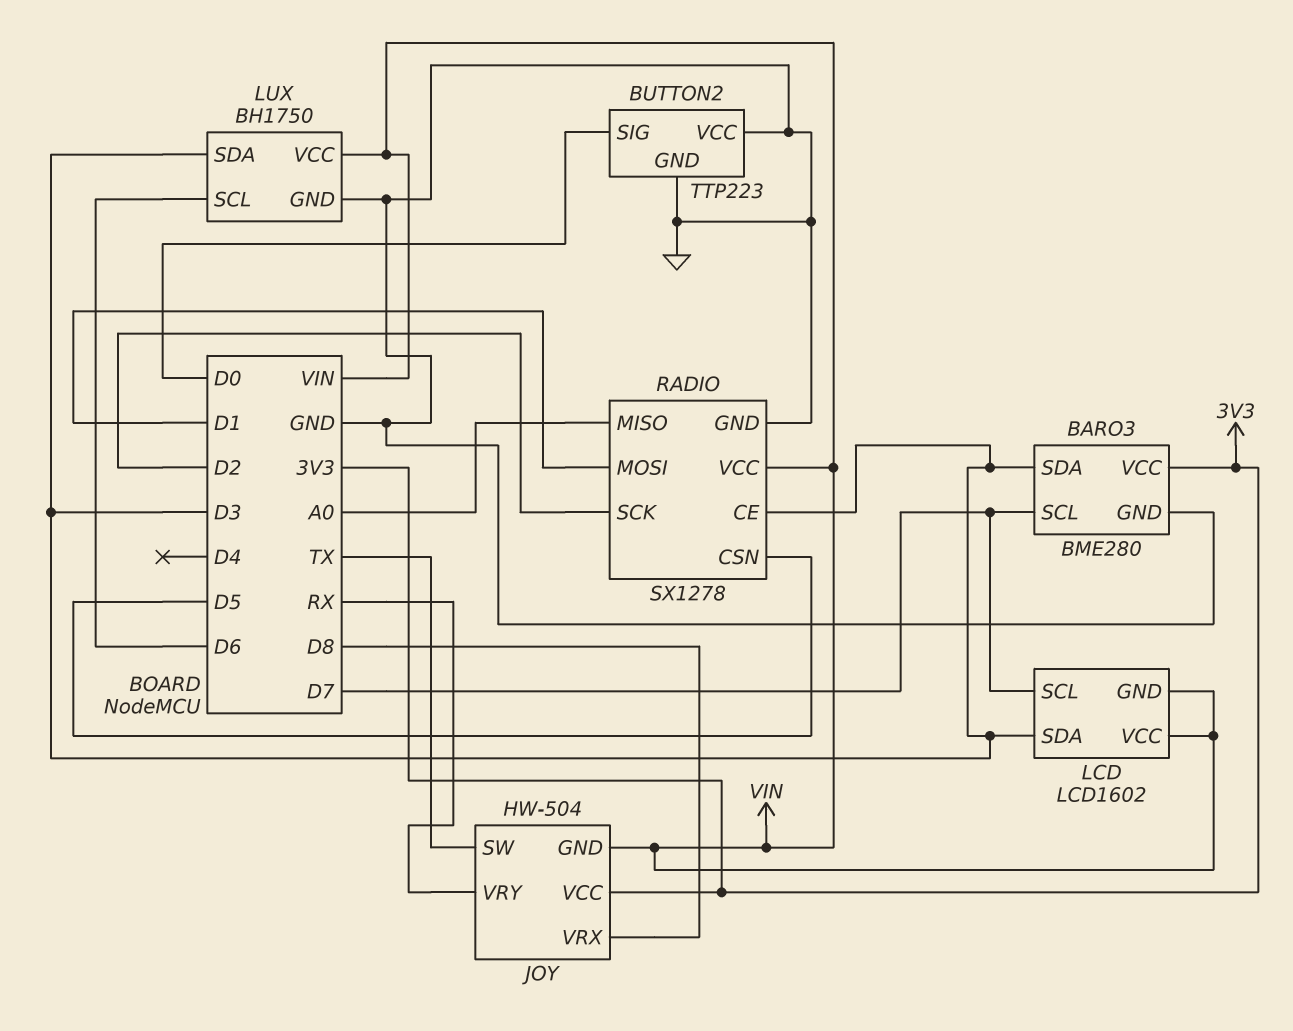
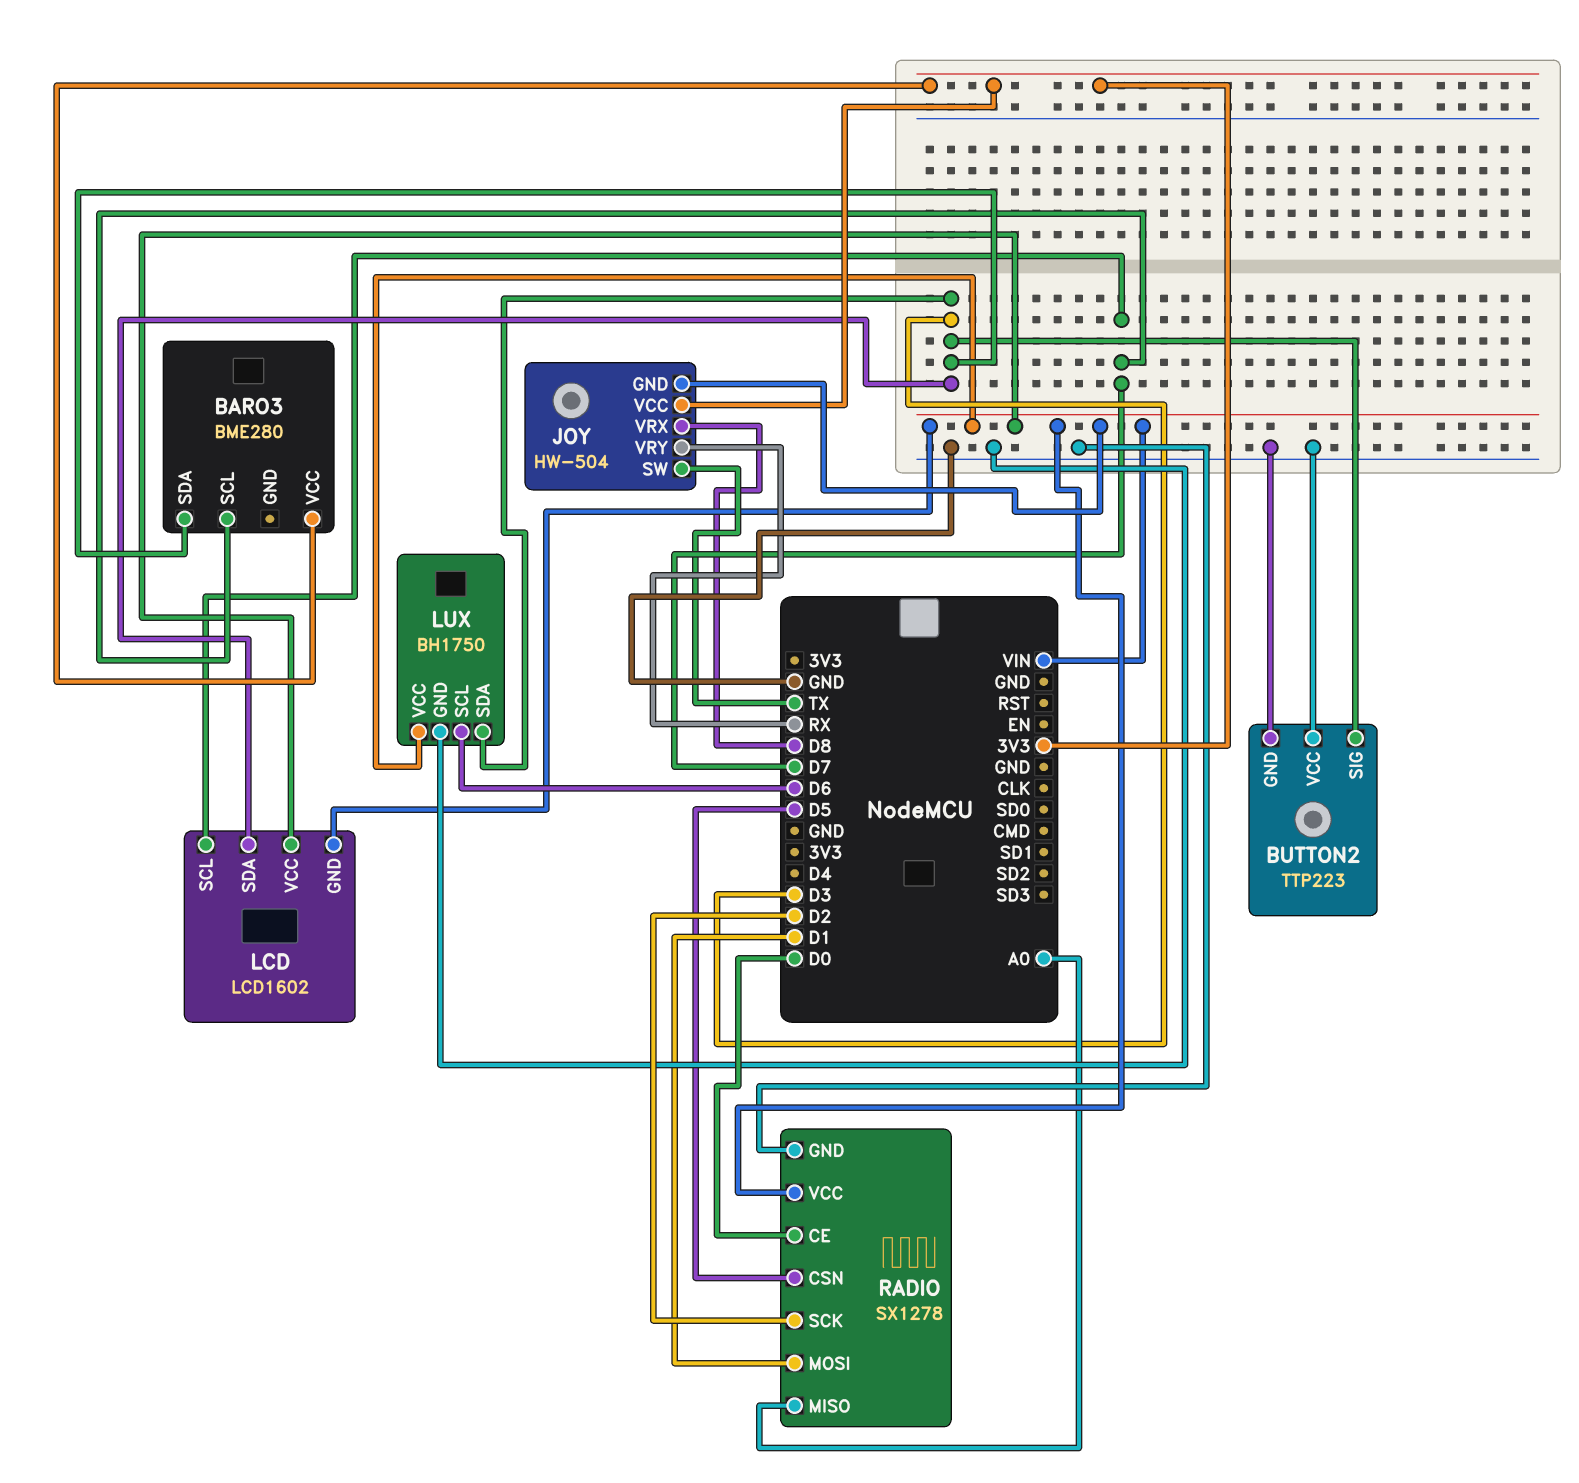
BARO3 pin GND: GND -> none
BUTTON2 pin SIG: D0 -> D3
RADIO pin CE: D3 -> D0

